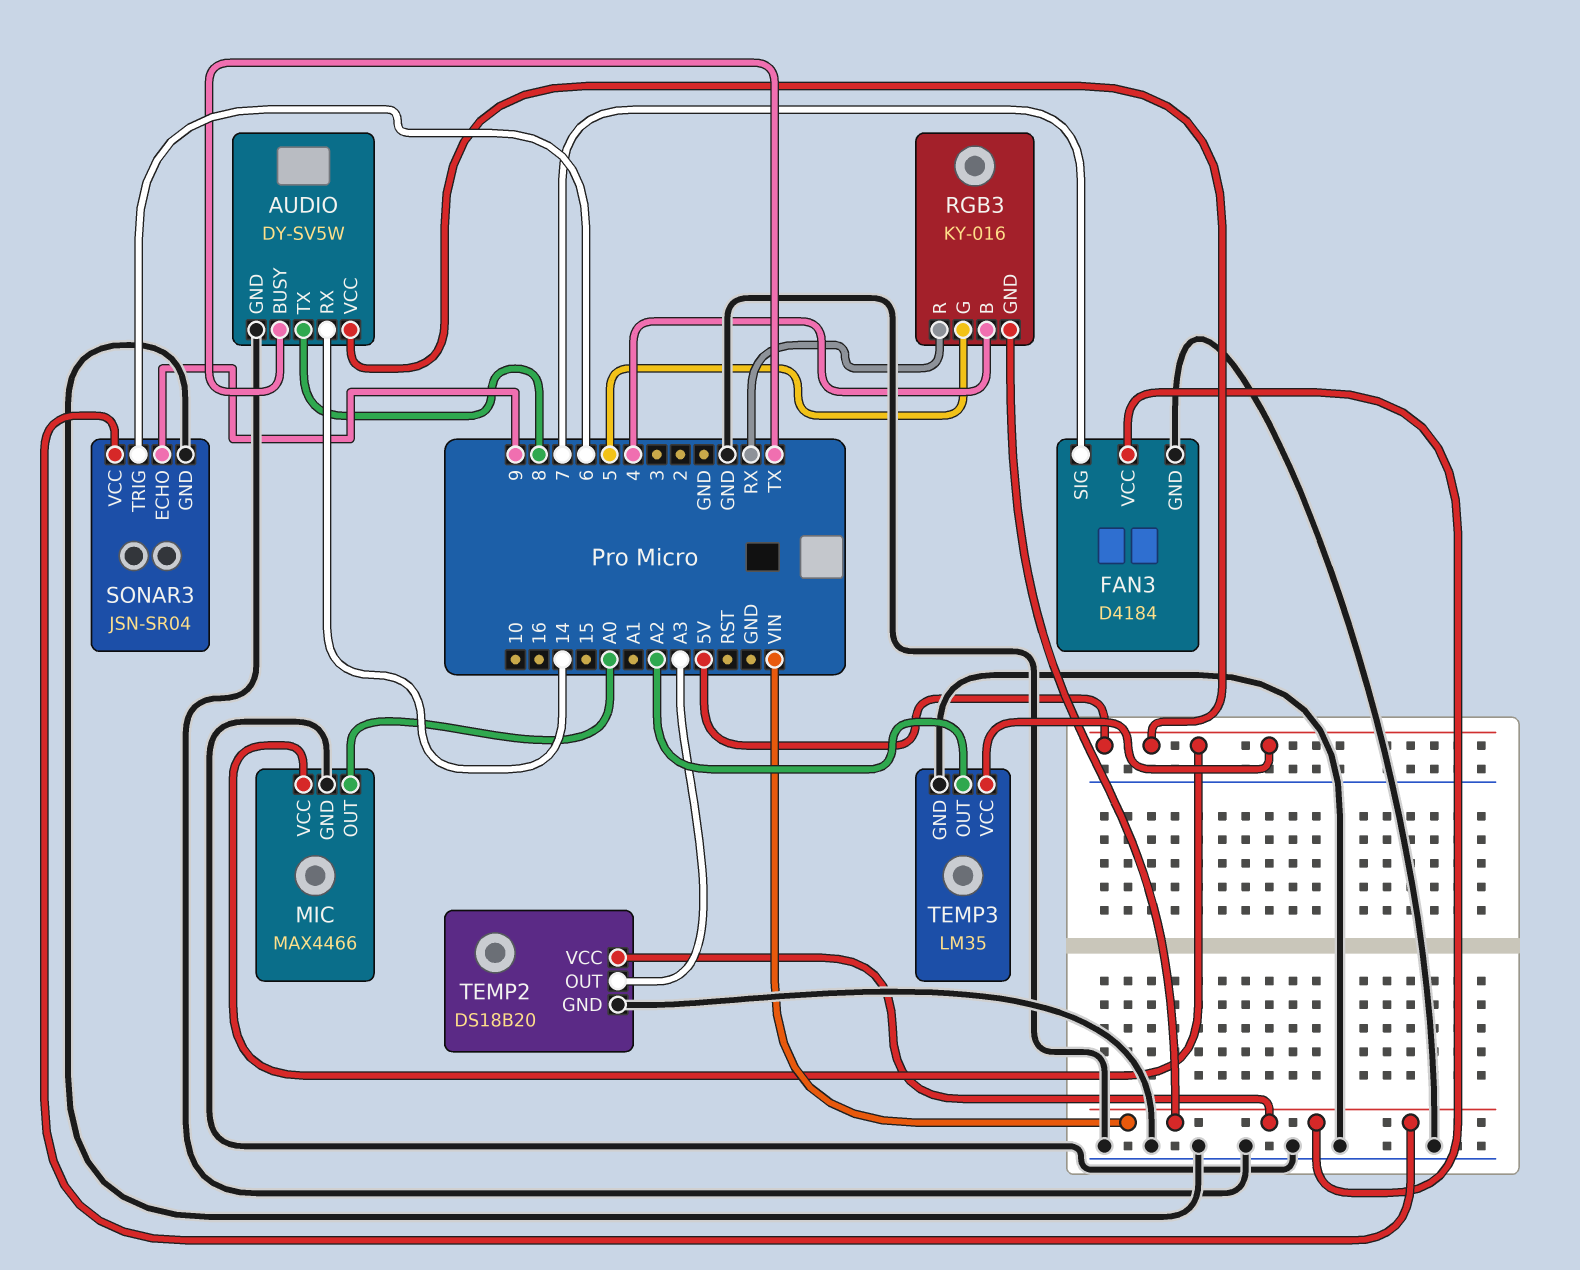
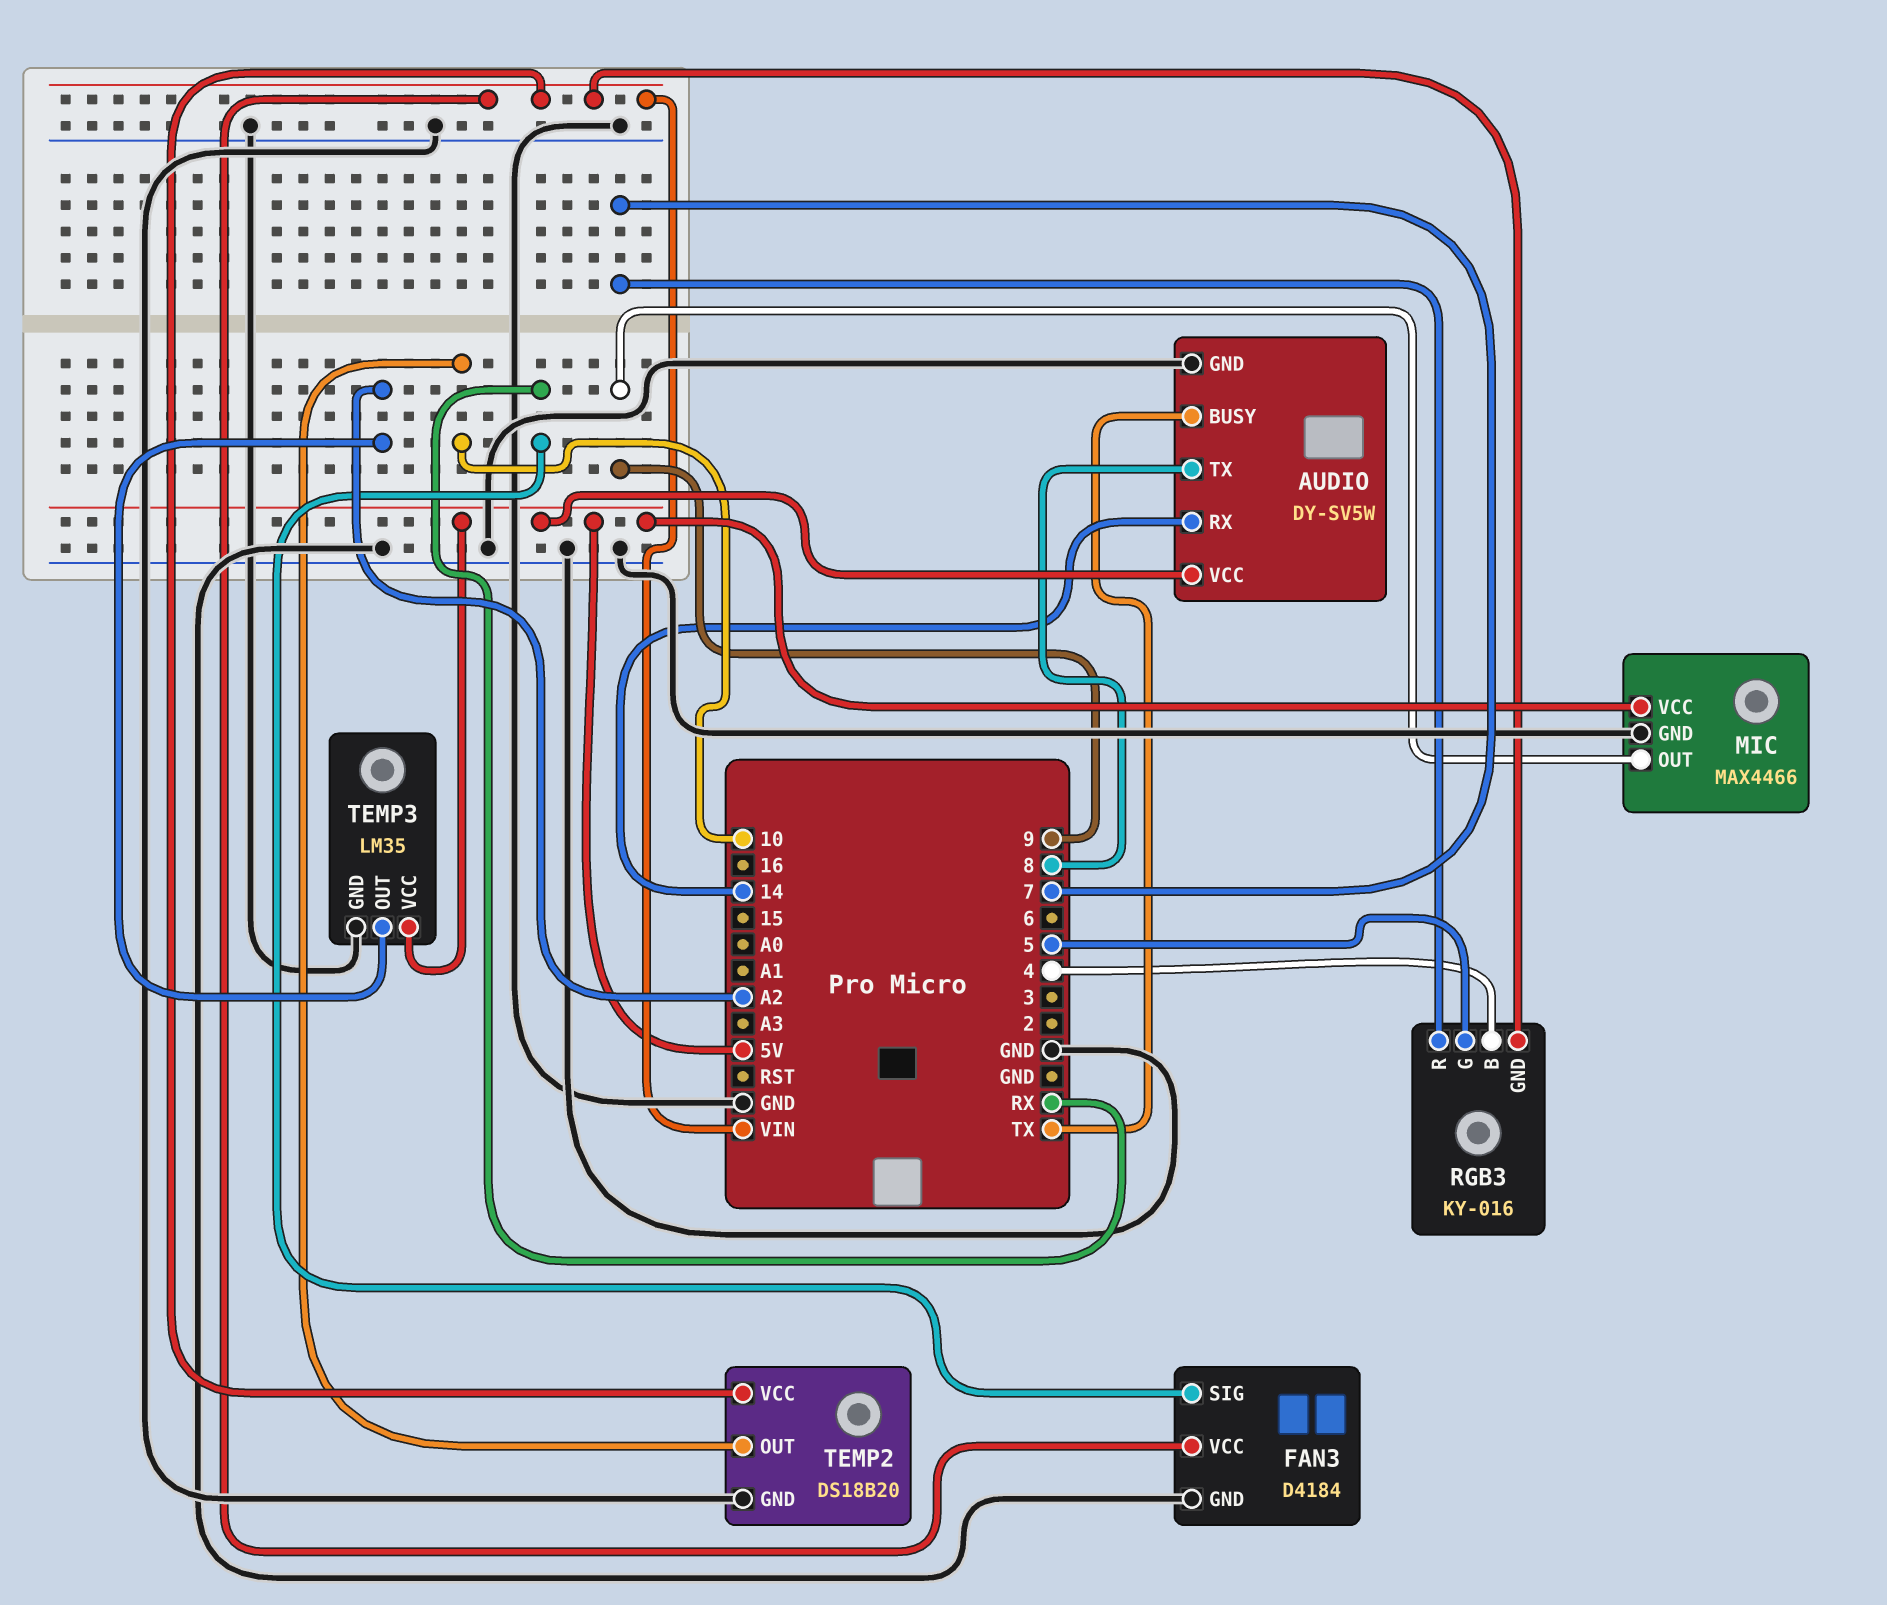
FAN3 pin SIG: 7 -> RX
MIC pin OUT: A0 -> 9
RGB3 pin R: RX -> 7
SONAR3: JSN-SR04 -> none
SONAR3 pin ECHO: 9 -> none
SONAR3 pin GND: GND -> none
SONAR3 pin TRIG: 6 -> none
SONAR3 pin VCC: VIN -> none
TEMP2 pin OUT: A3 -> 10

